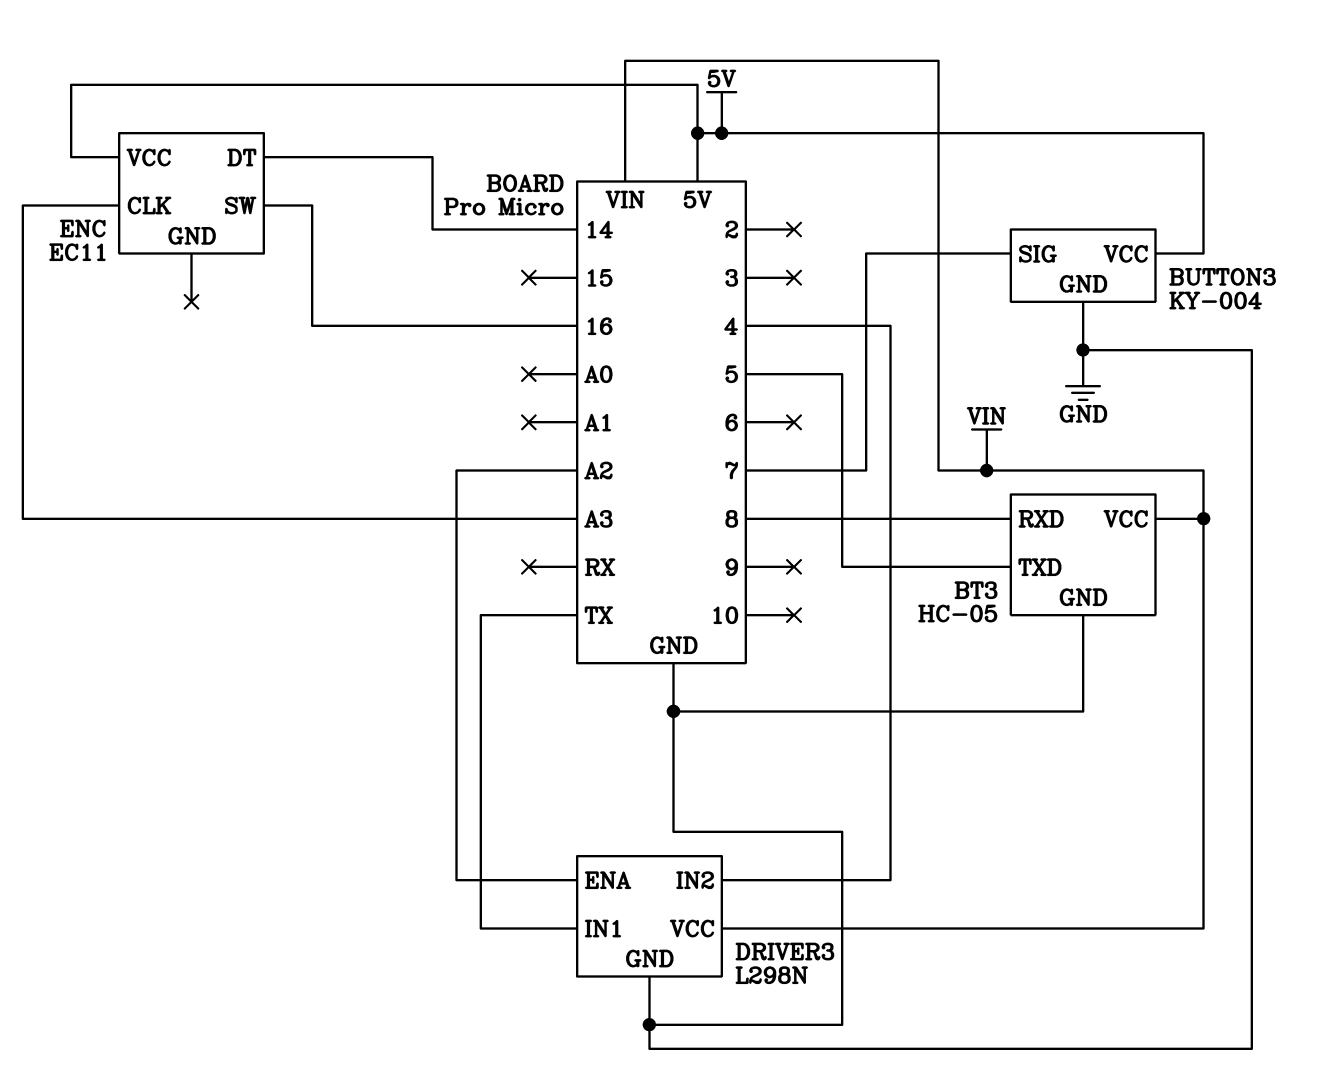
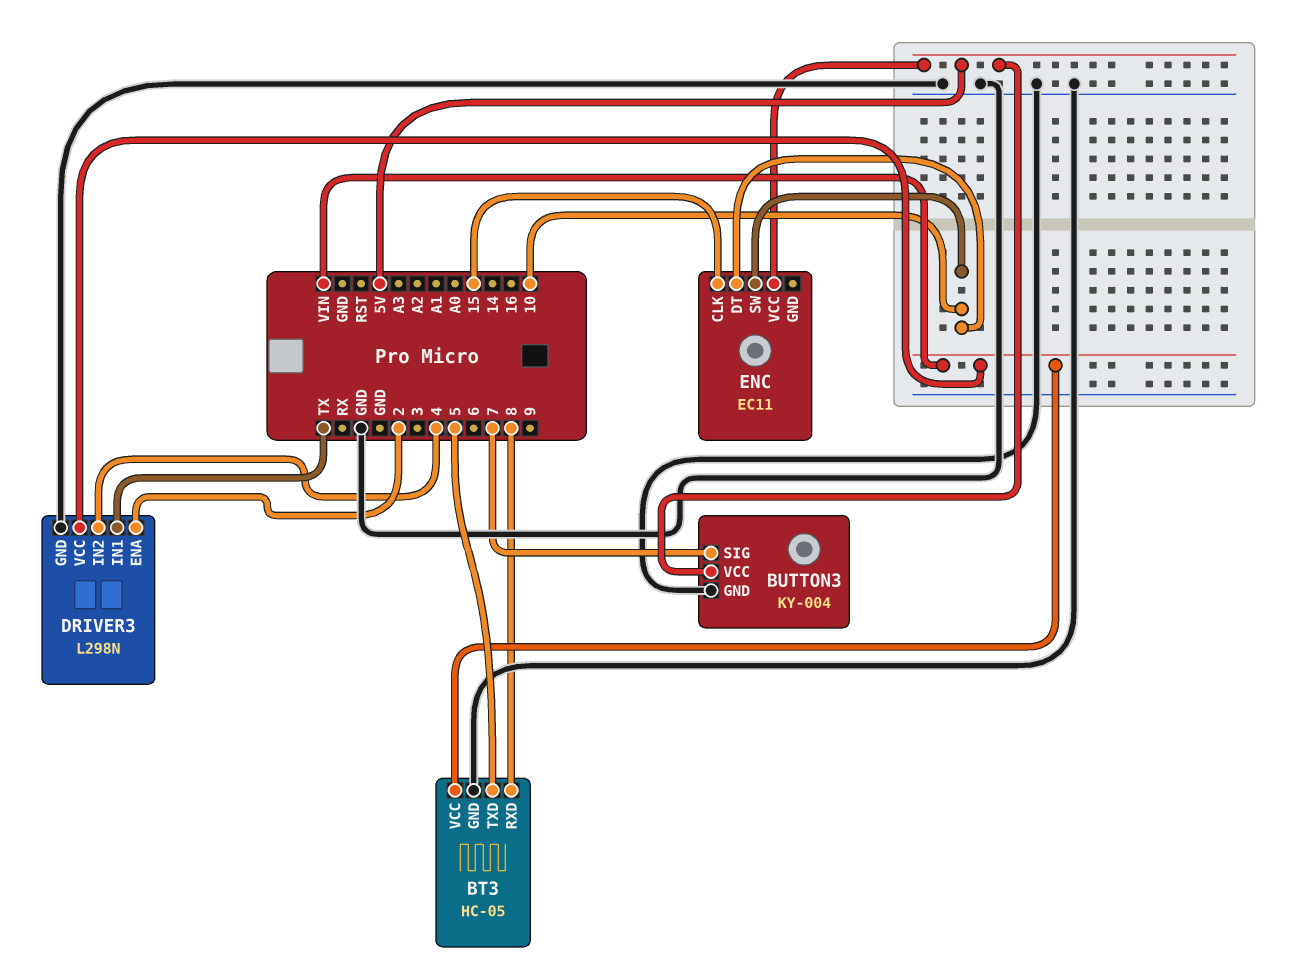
DRIVER3 pin ENA: A2 -> 2
ENC pin CLK: A3 -> 15
ENC pin DT: 14 -> 10
ENC pin SW: 16 -> 10

